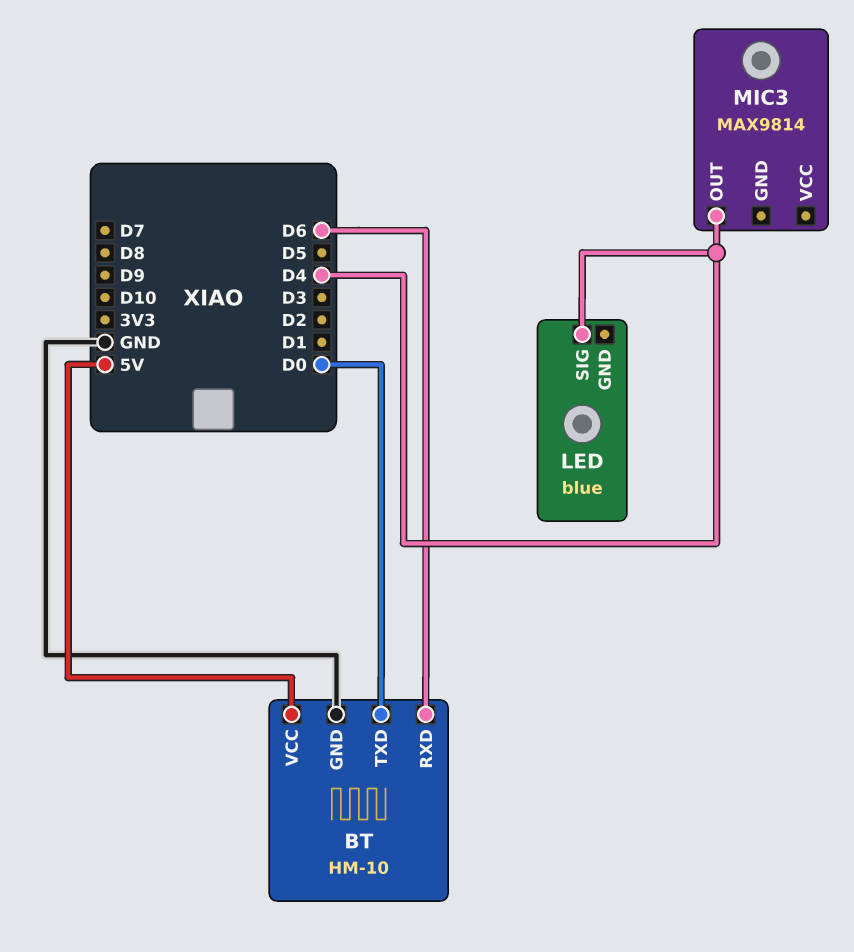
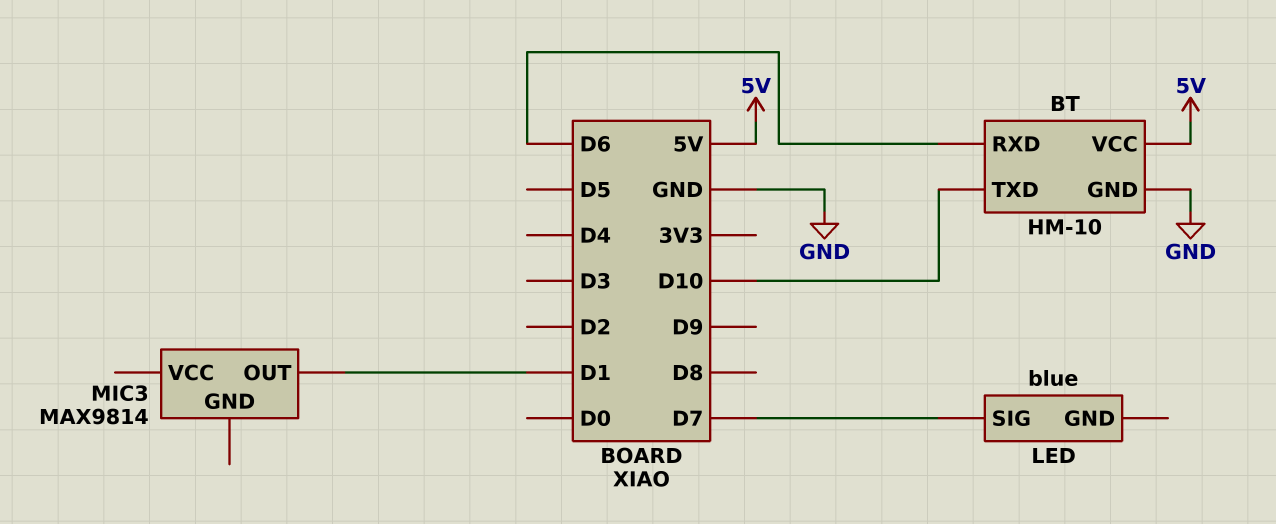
BT pin TXD: D0 -> D10
LED pin SIG: D4 -> D7
MIC3 pin OUT: D4 -> D1

